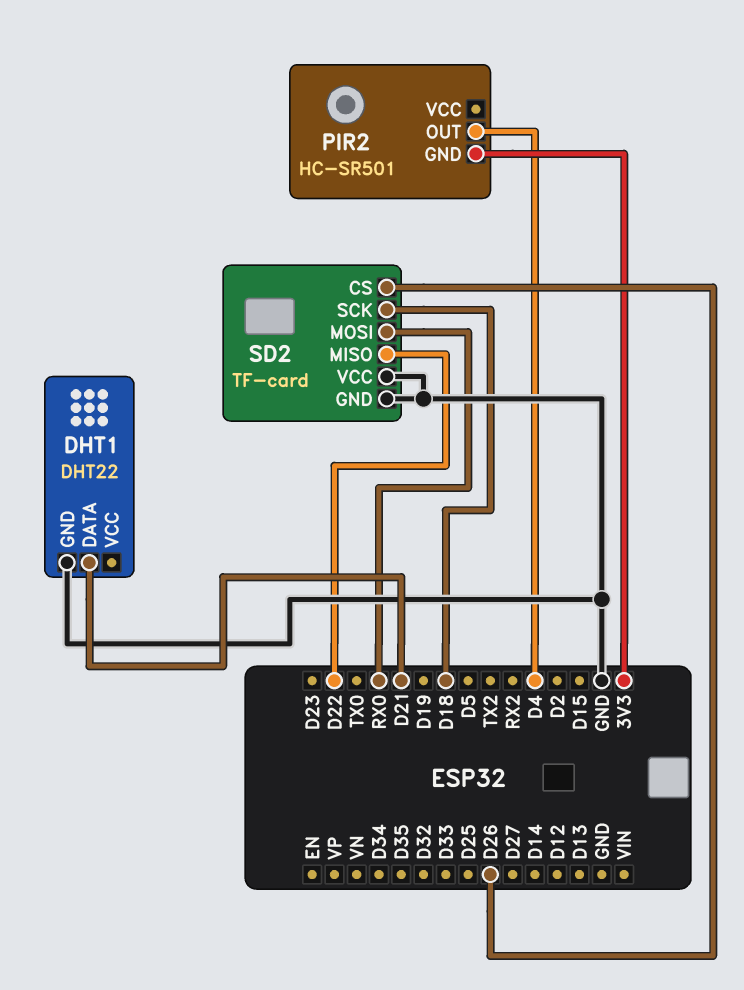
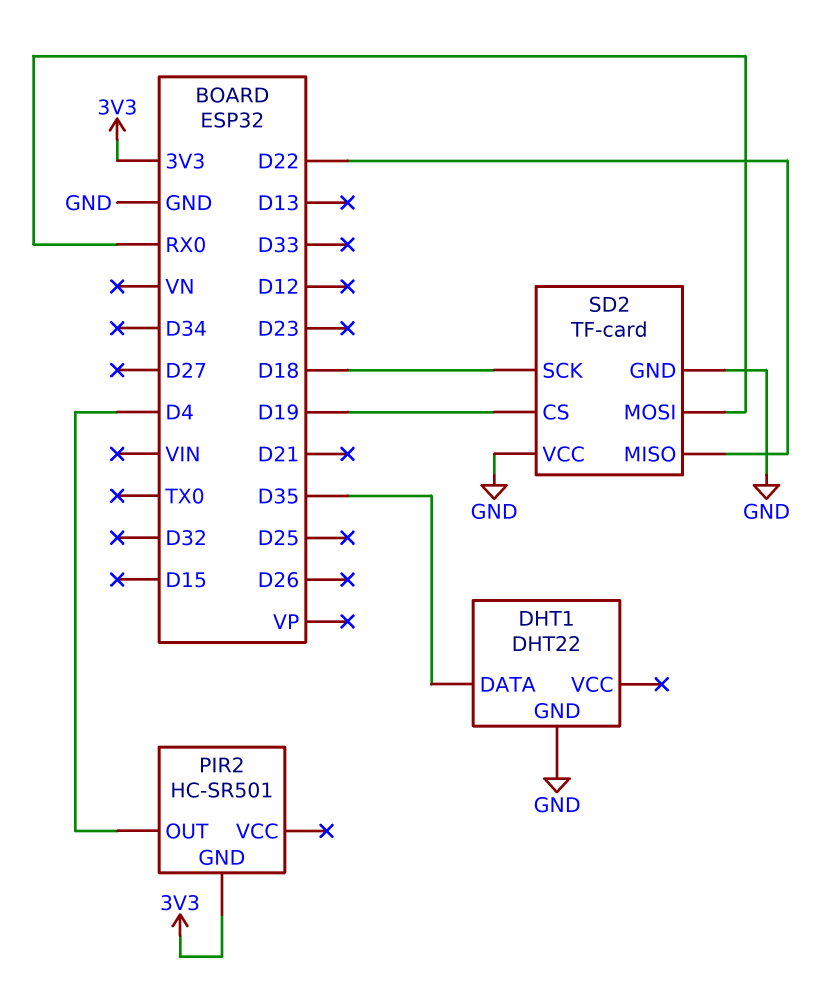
DHT1 pin DATA: D21 -> D35
SD2 pin CS: D26 -> D19

